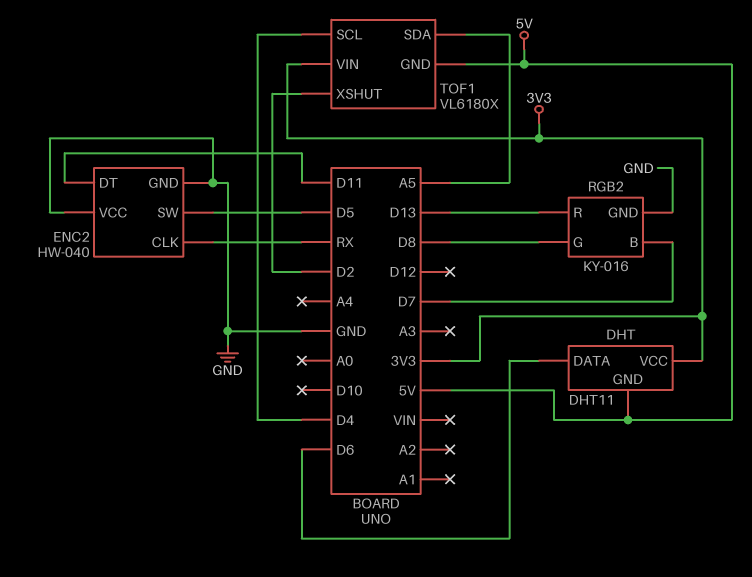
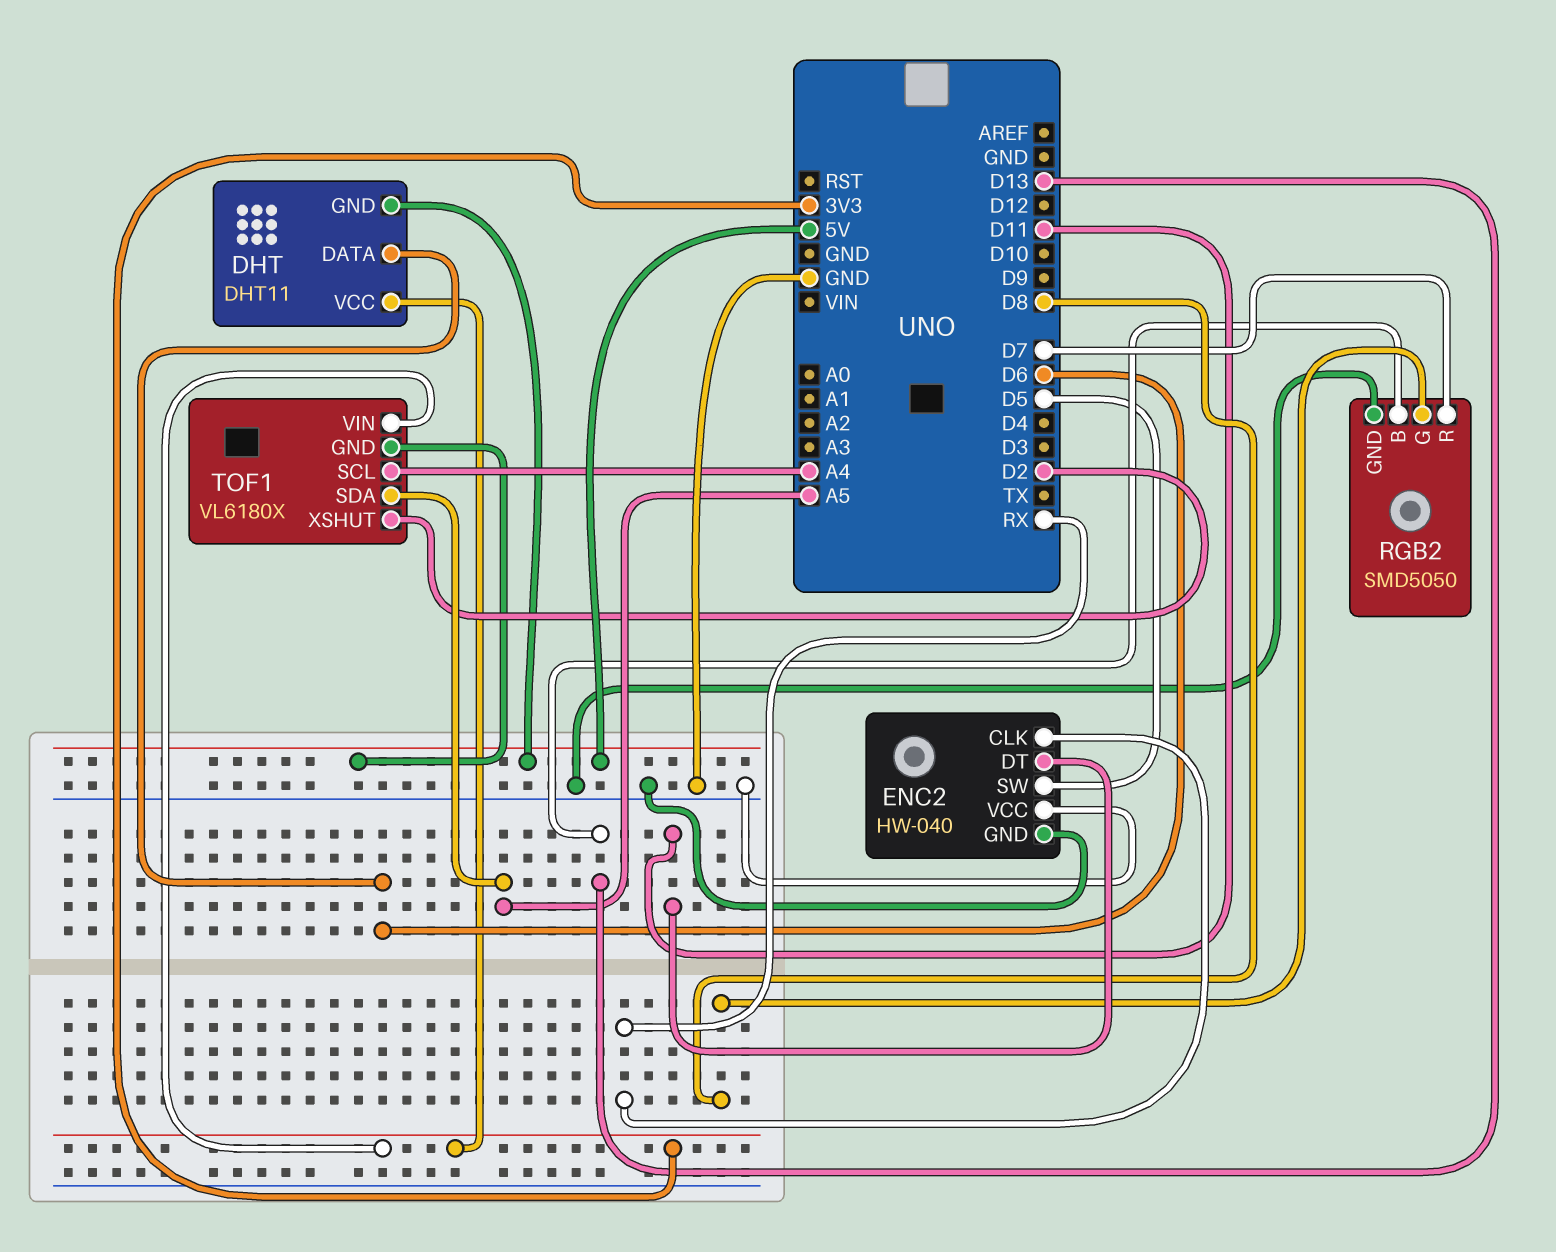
RGB2: KY-016 -> SMD5050
RGB2 pin B: D7 -> D13
RGB2 pin R: D13 -> D7
TOF1 pin SCL: D4 -> A4

